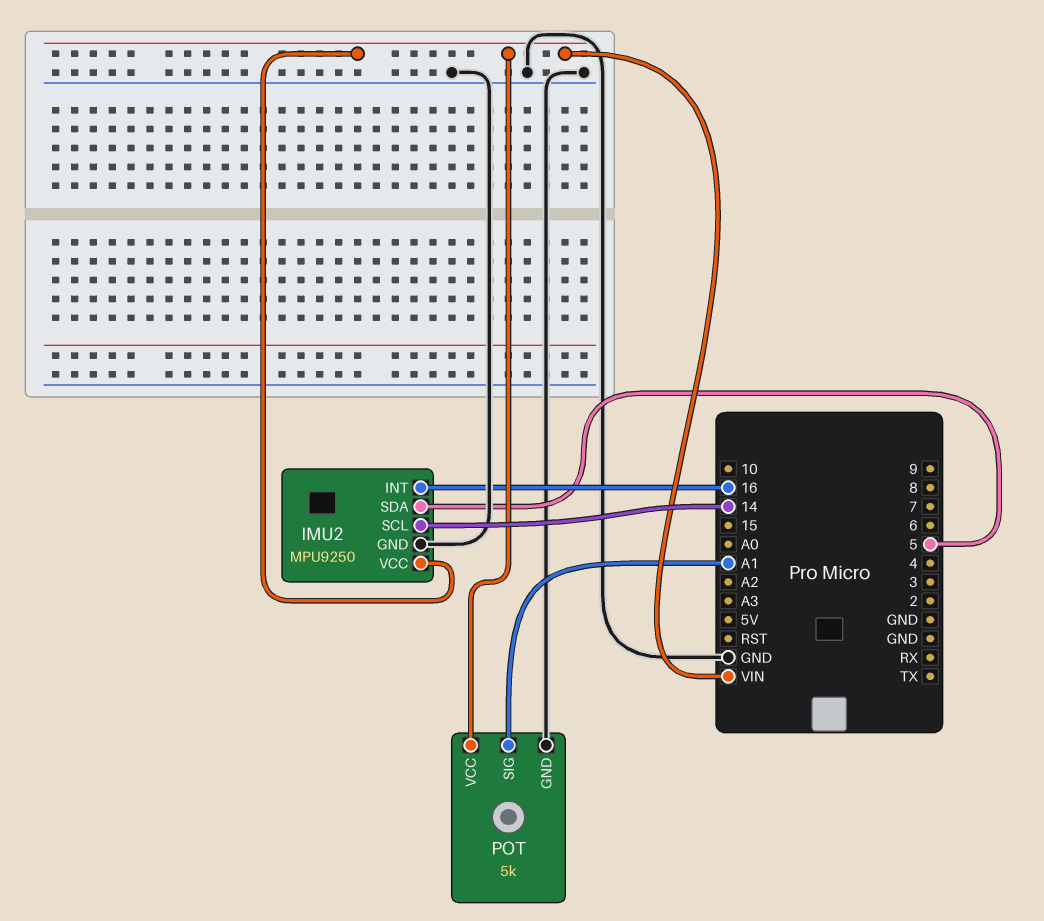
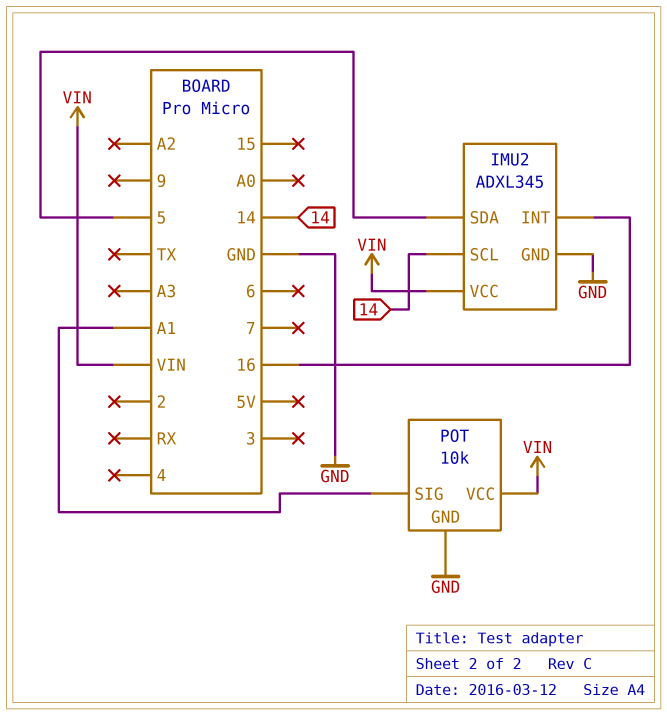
IMU2: MPU9250 -> ADXL345
POT: 5k -> 10k

